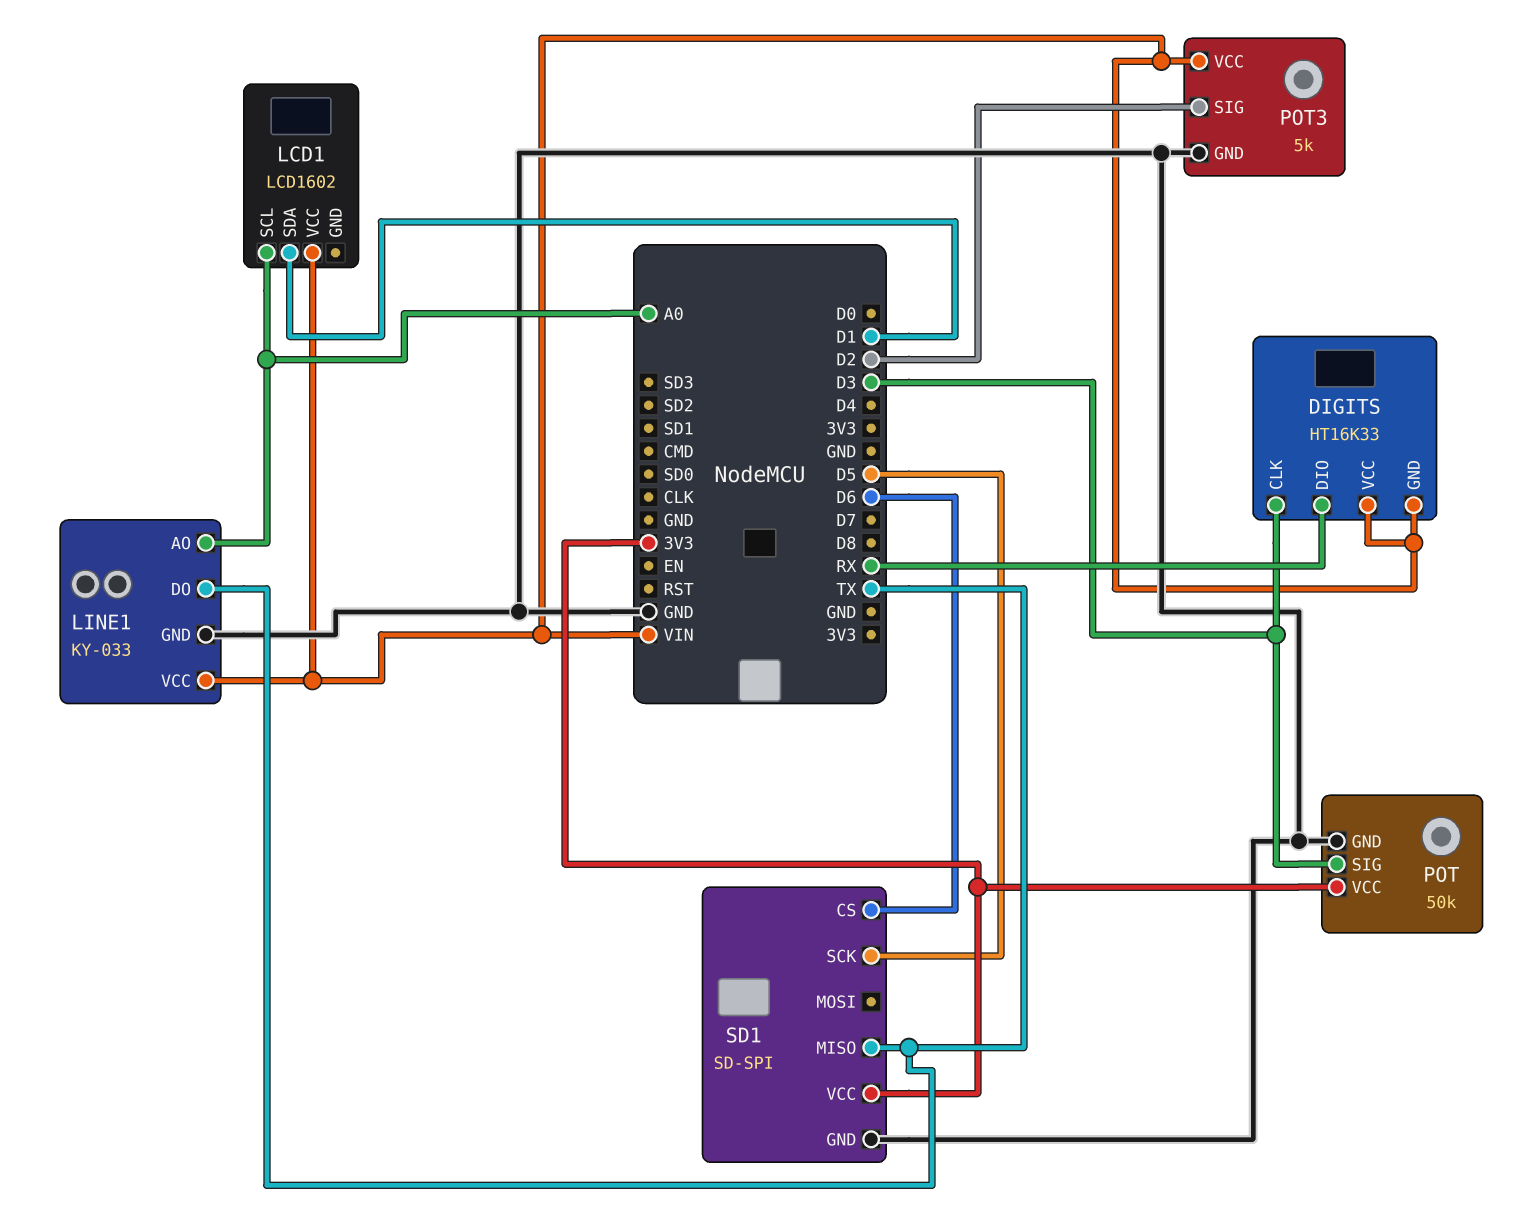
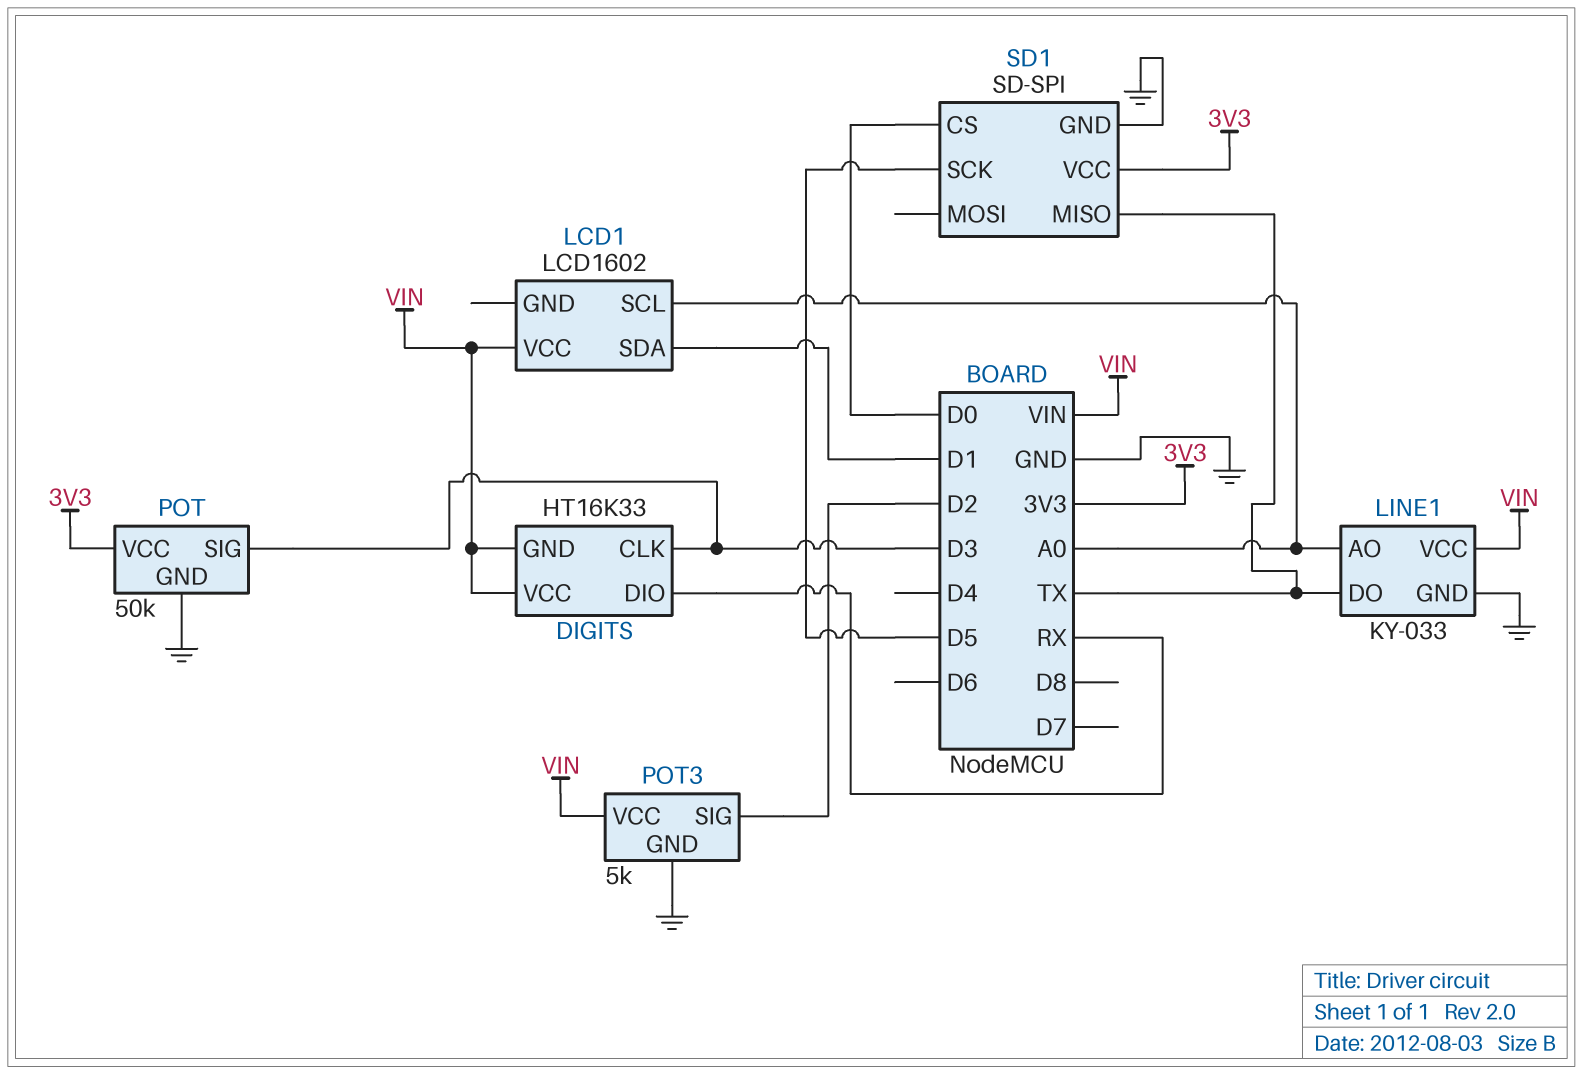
SD1 pin CS: D6 -> D0

